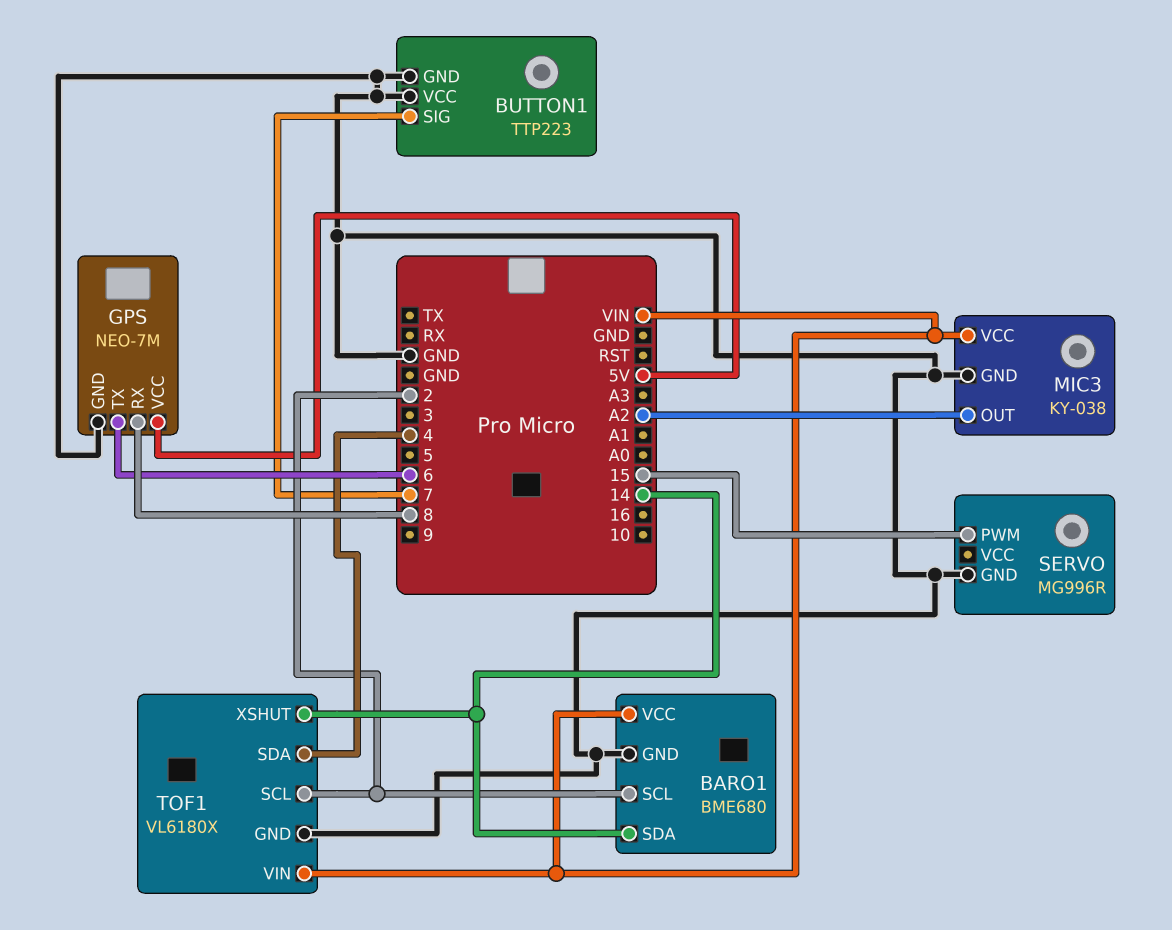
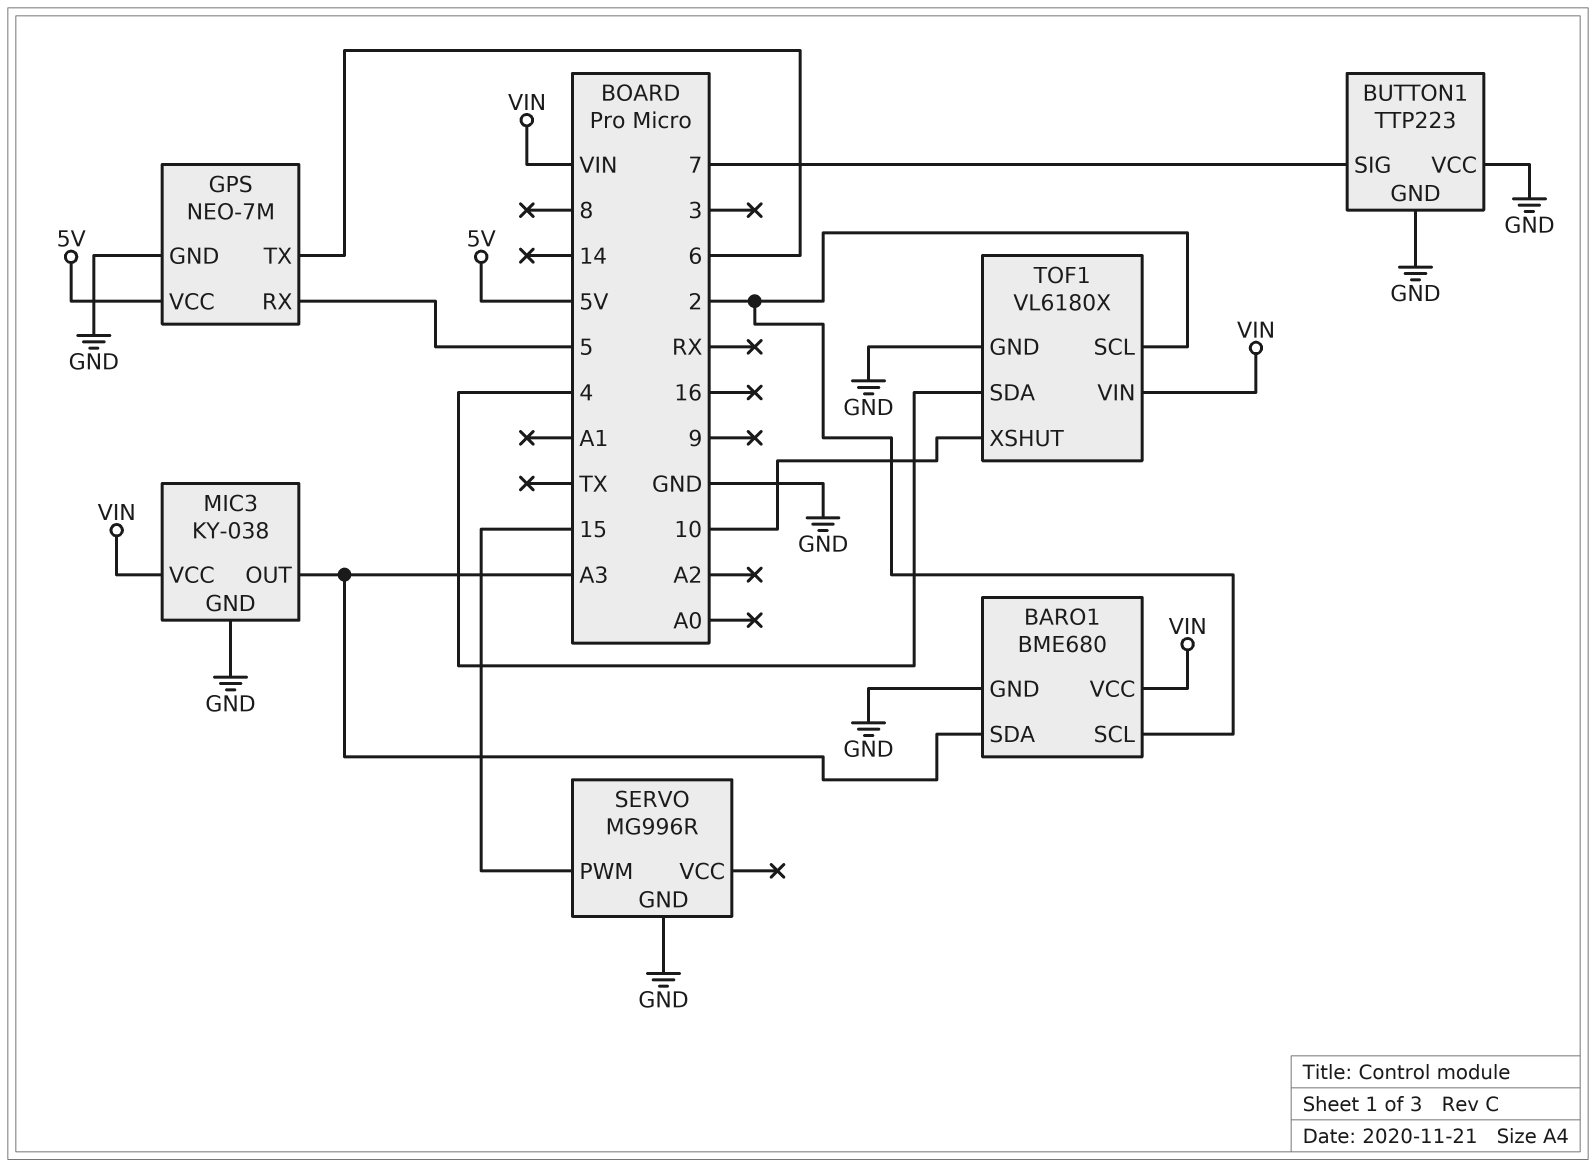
BARO1 pin SDA: 14 -> A3
GPS pin RX: 8 -> 5
MIC3 pin OUT: A2 -> A3
TOF1 pin XSHUT: 14 -> 10

